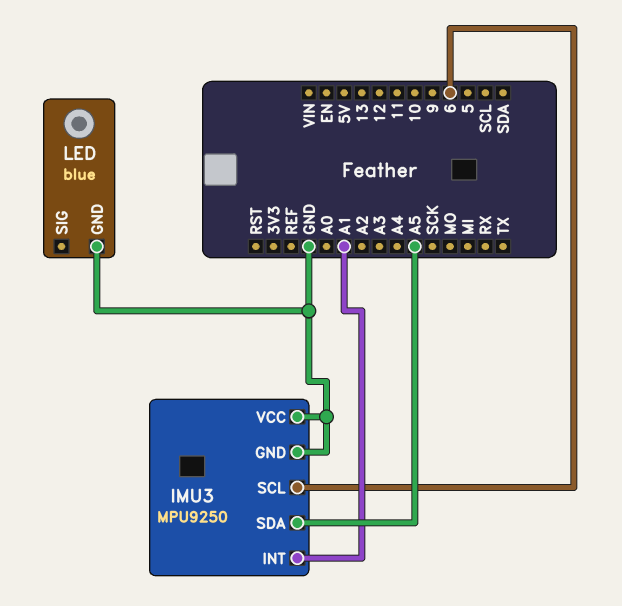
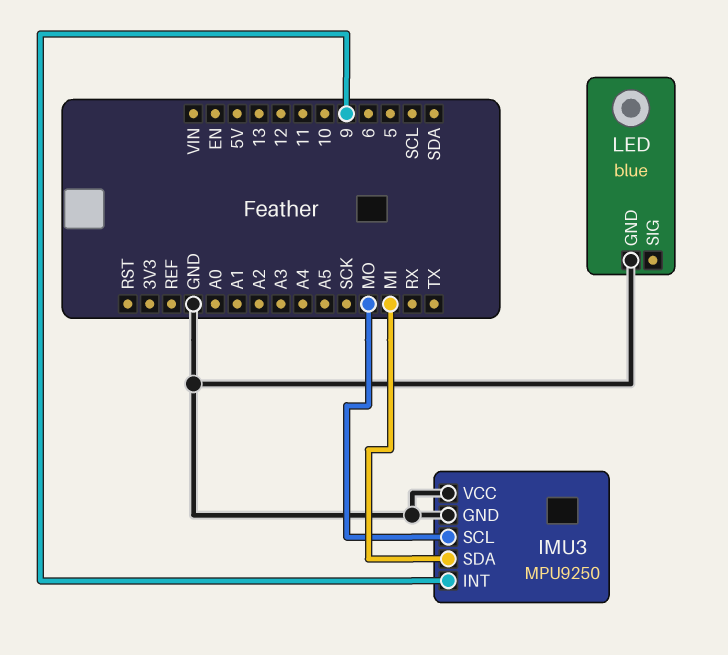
IMU3 pin INT: A1 -> 9
IMU3 pin SCL: 6 -> MO
IMU3 pin SDA: A5 -> MI

